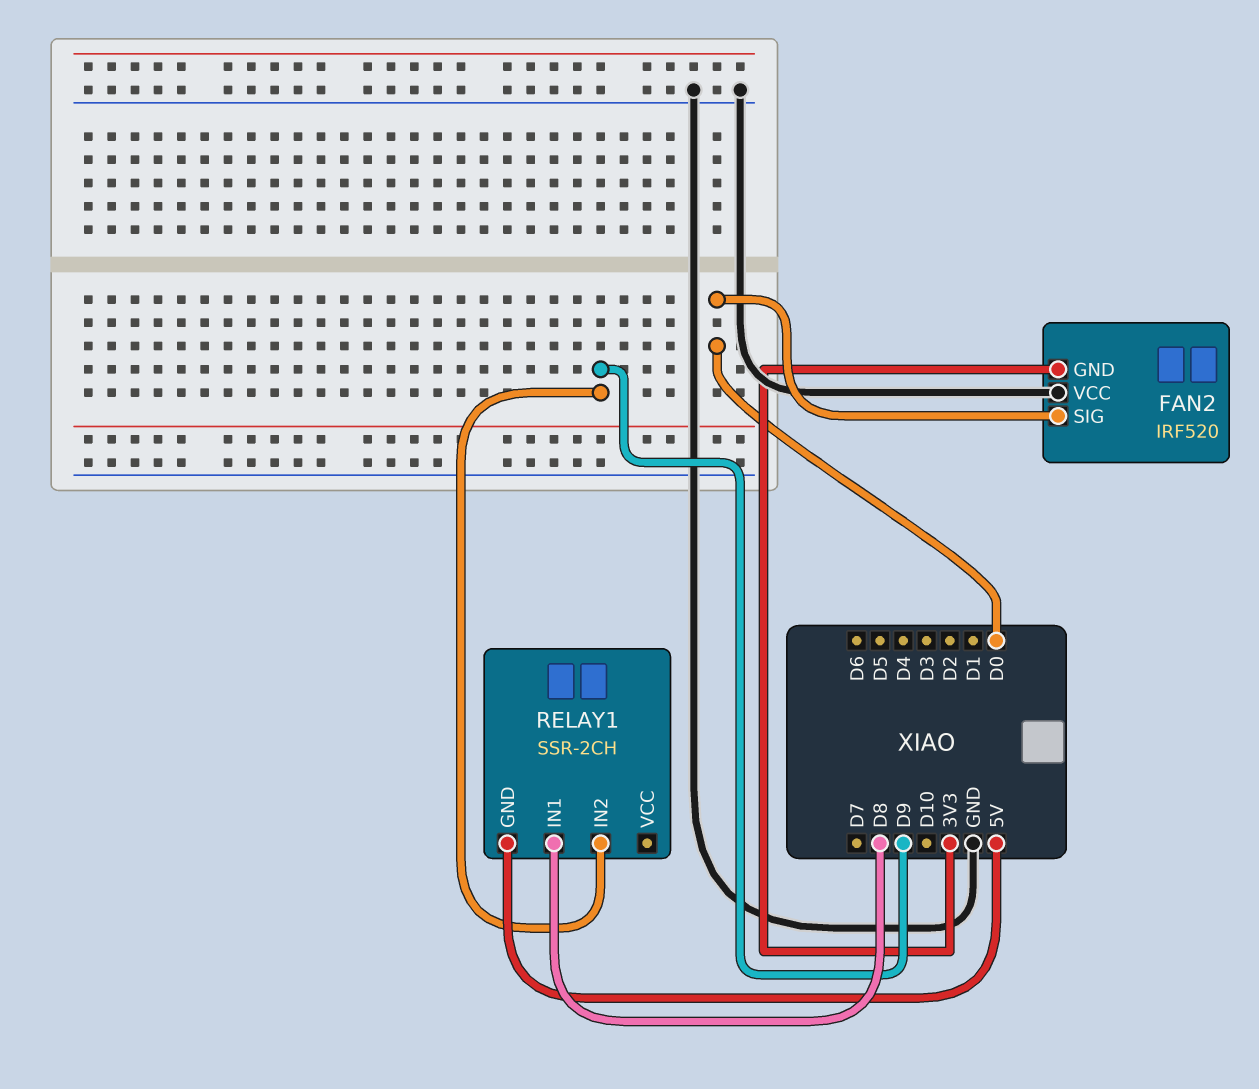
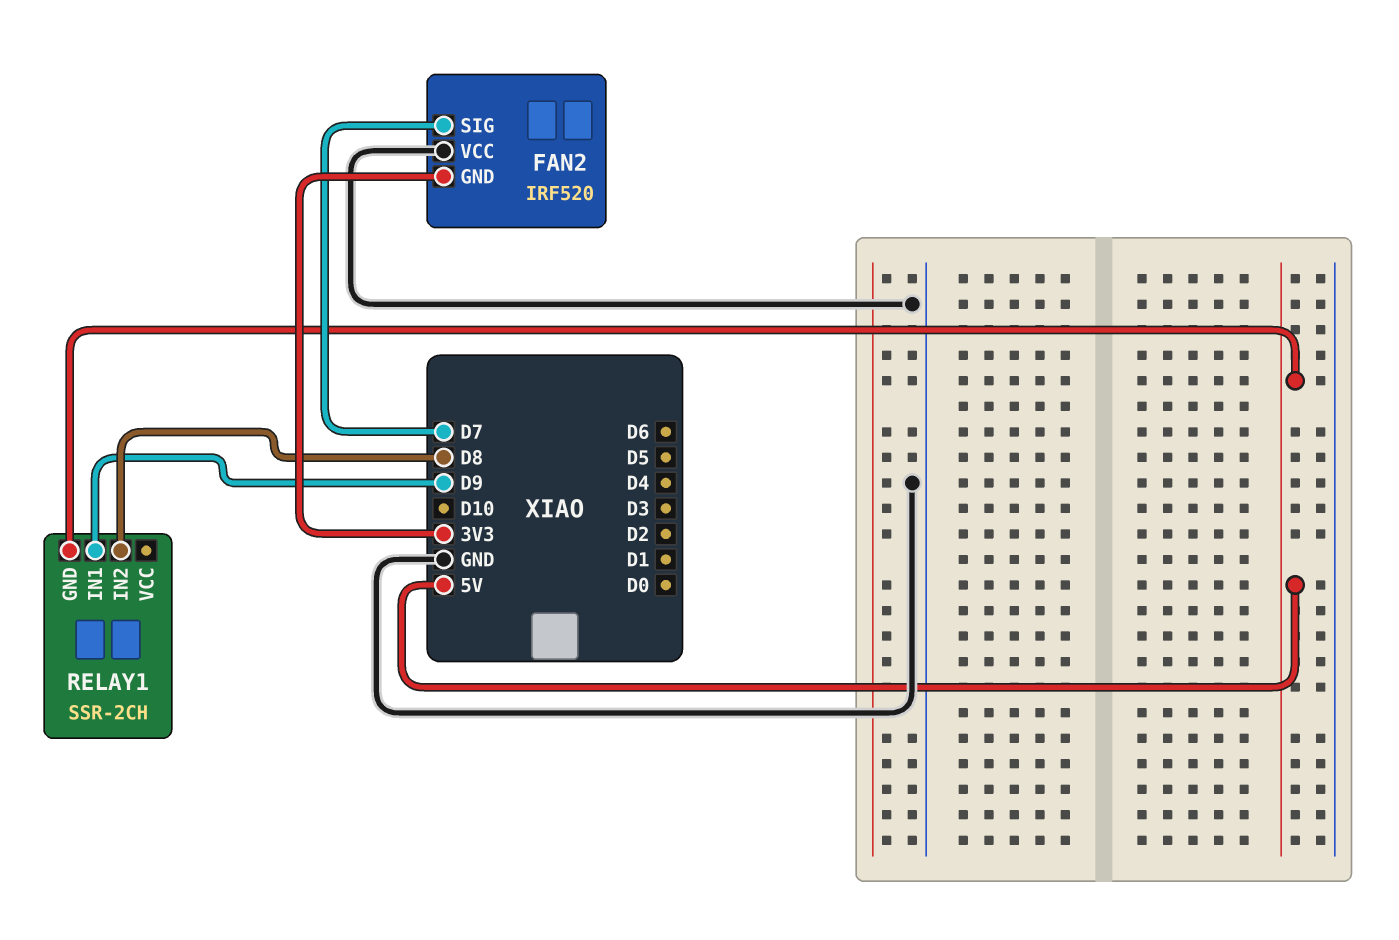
FAN2 pin SIG: D0 -> D7
RELAY1 pin IN1: D8 -> D9
RELAY1 pin IN2: D9 -> D8

